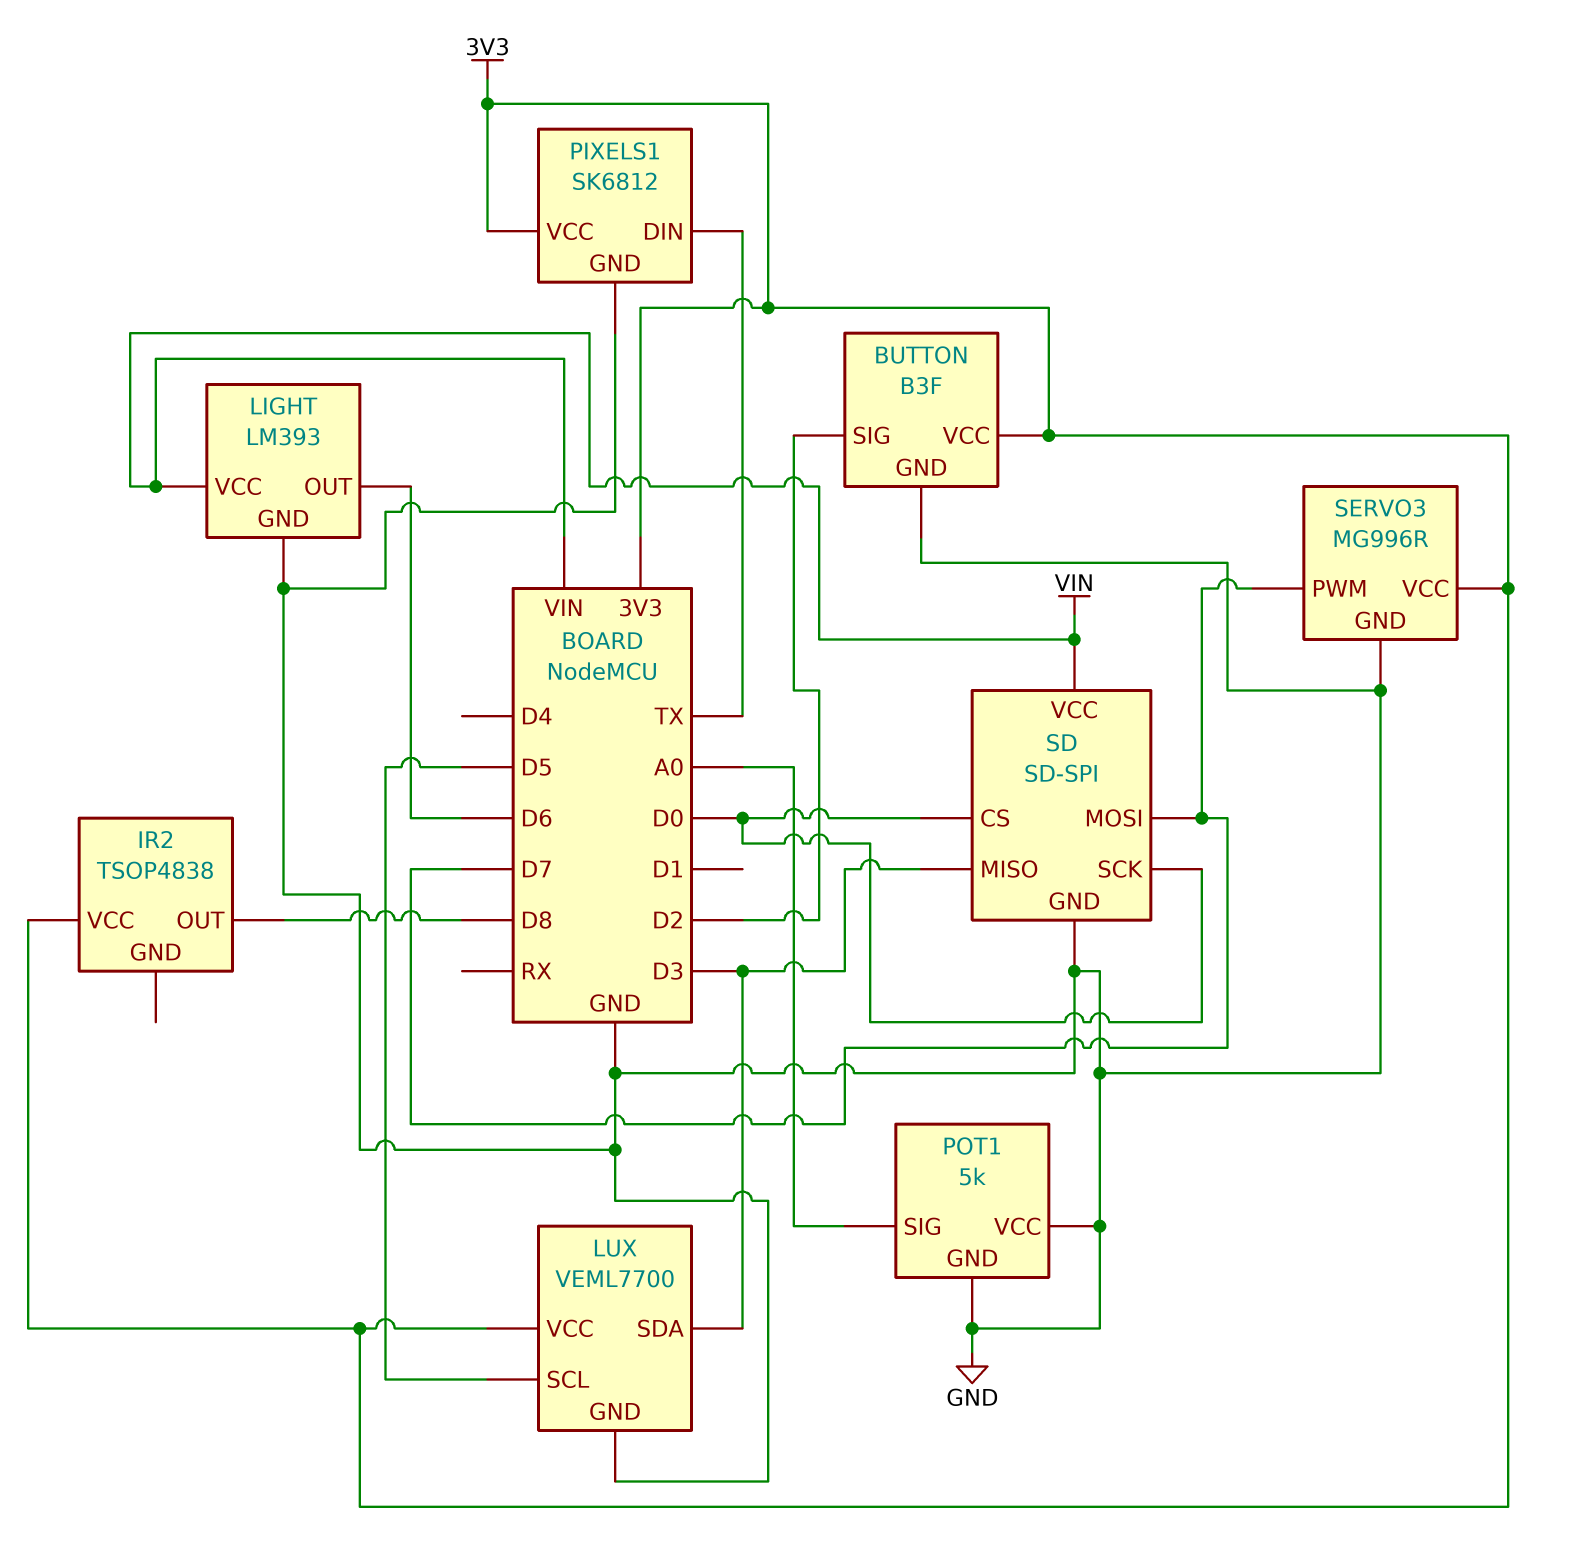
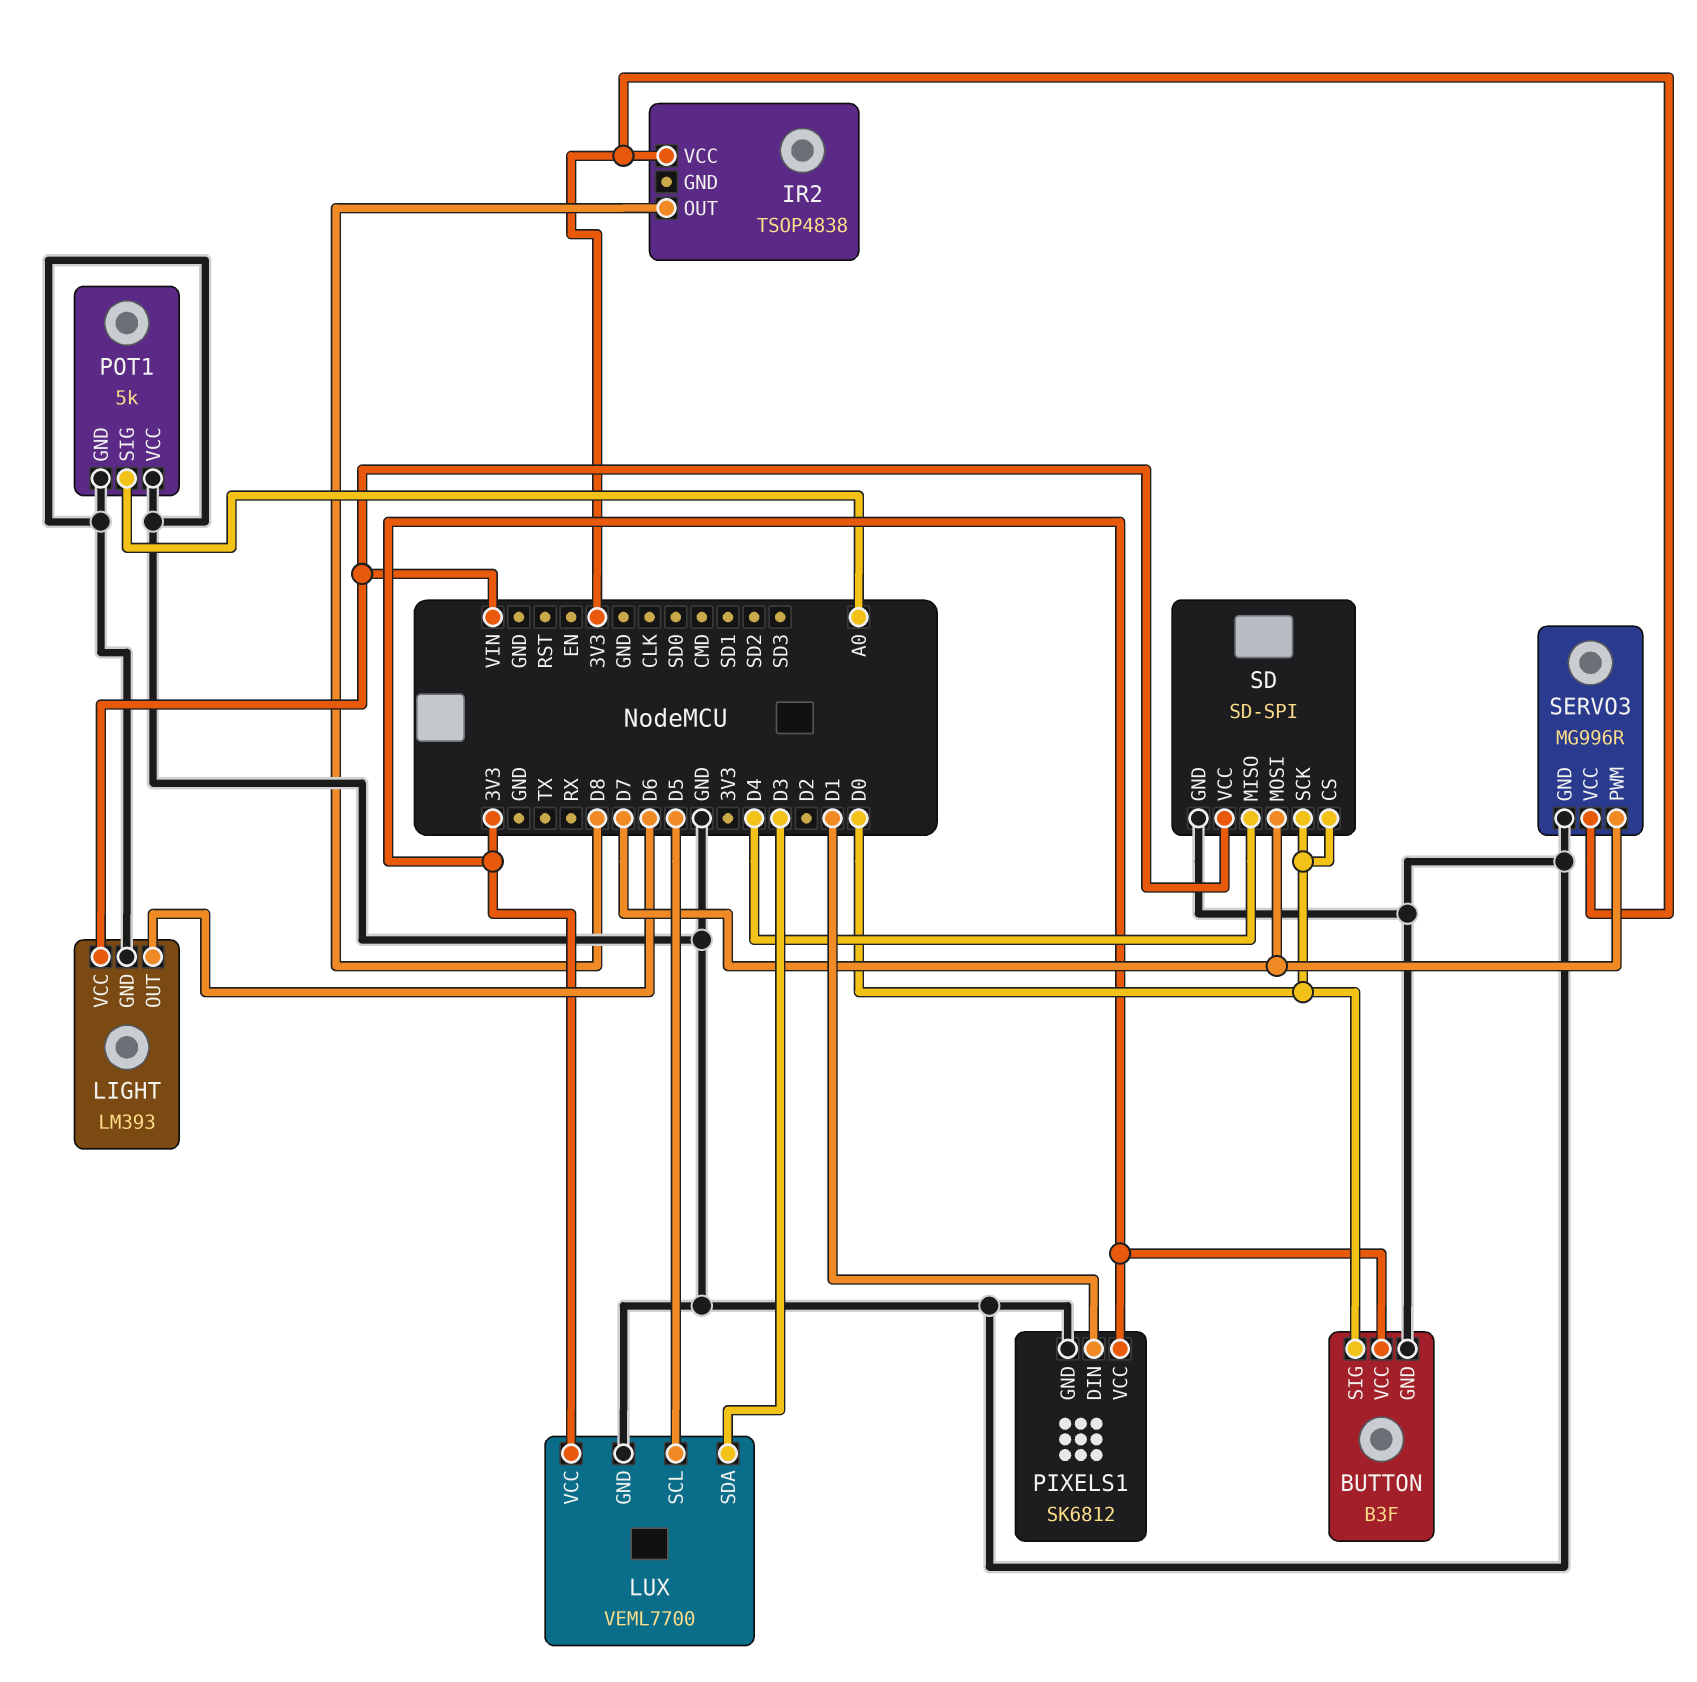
BUTTON pin SIG: D2 -> D0
PIXELS1 pin DIN: TX -> D1
SD pin MISO: D3 -> D4

